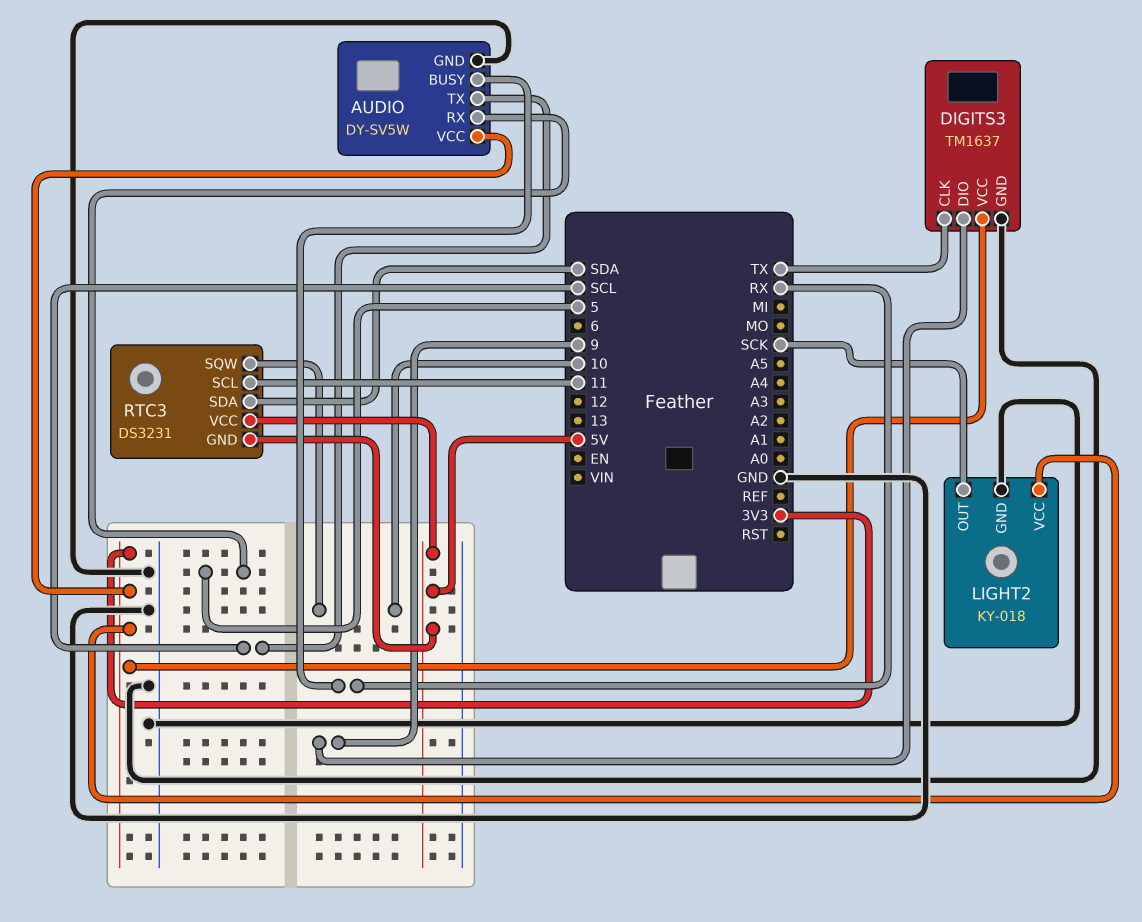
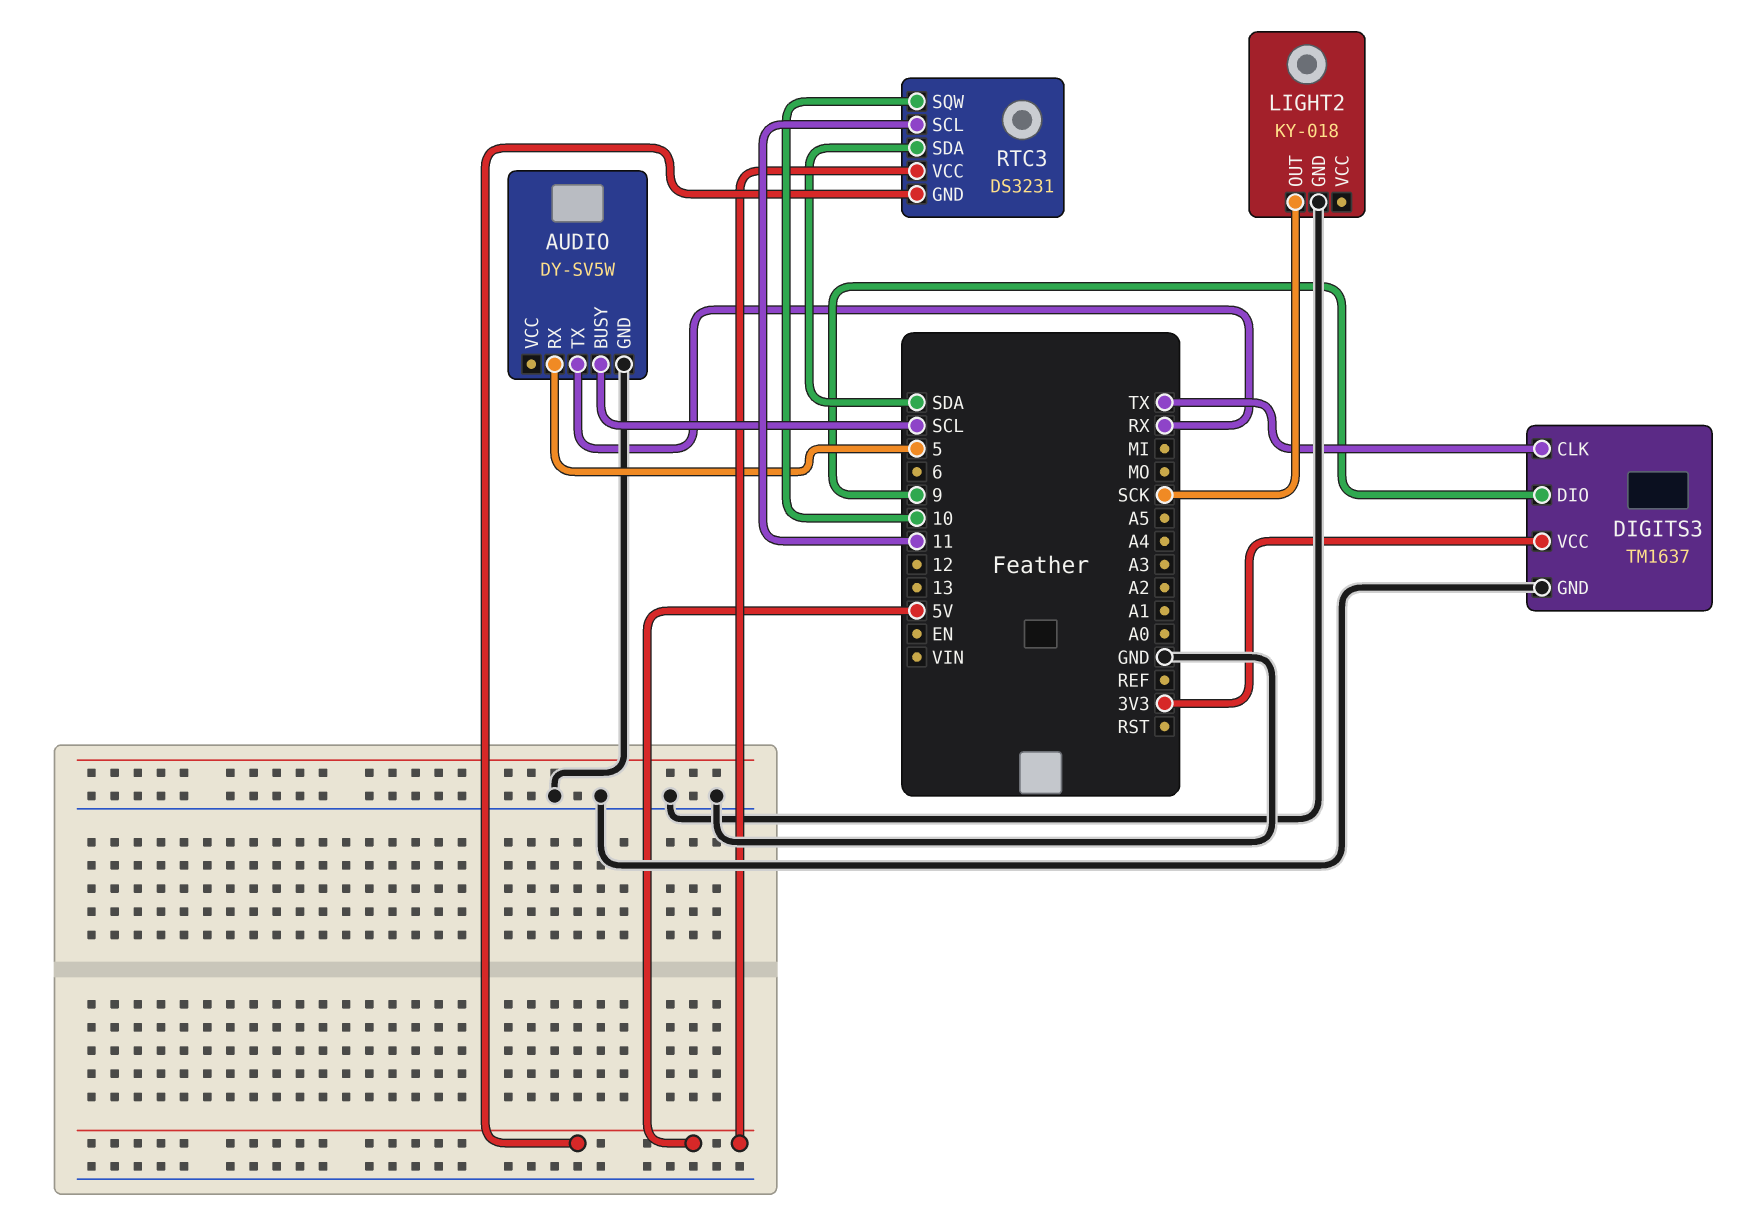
AUDIO pin BUSY: RX -> SCL
AUDIO pin TX: SCL -> RX
AUDIO pin VCC: 3V3 -> none
LIGHT2 pin VCC: 3V3 -> none

